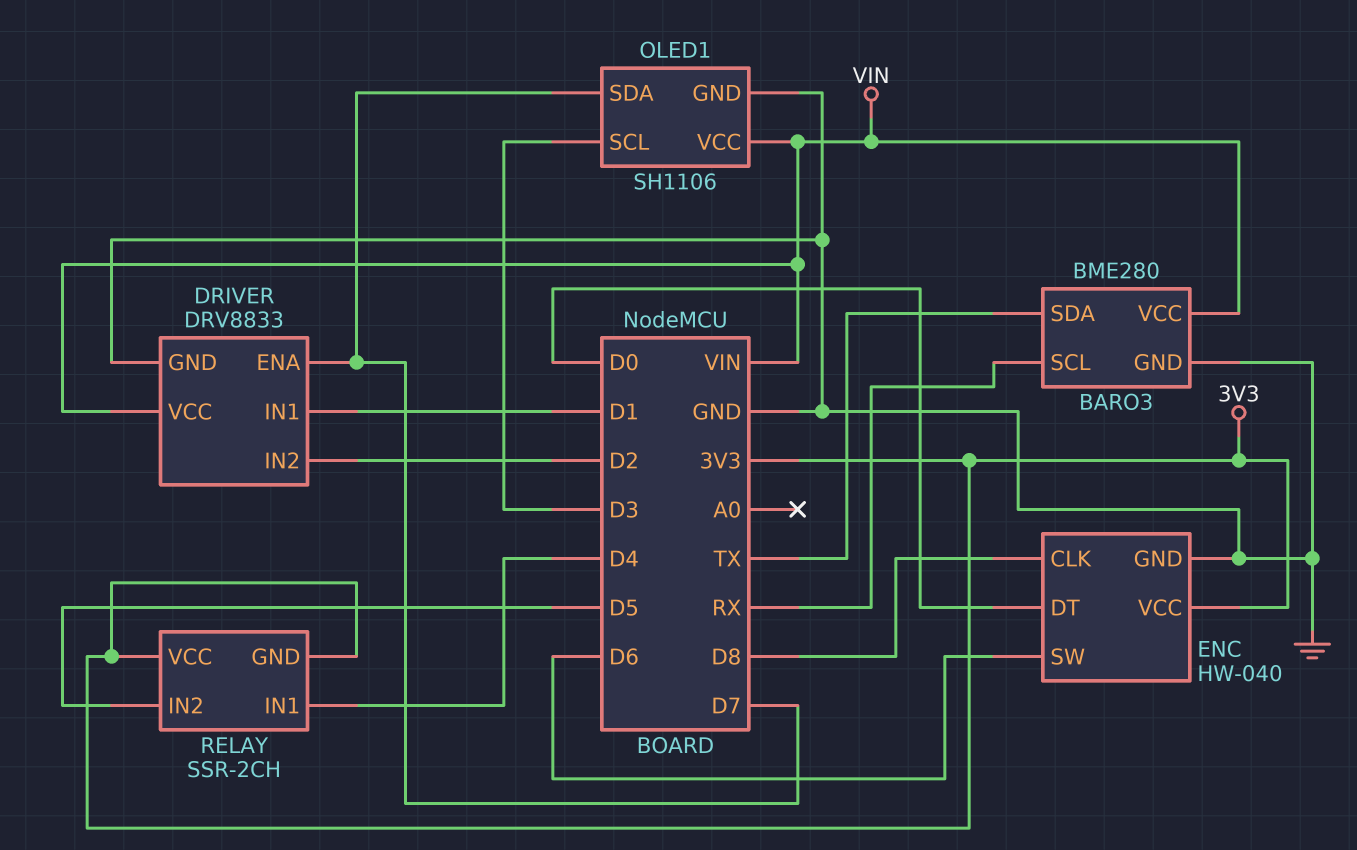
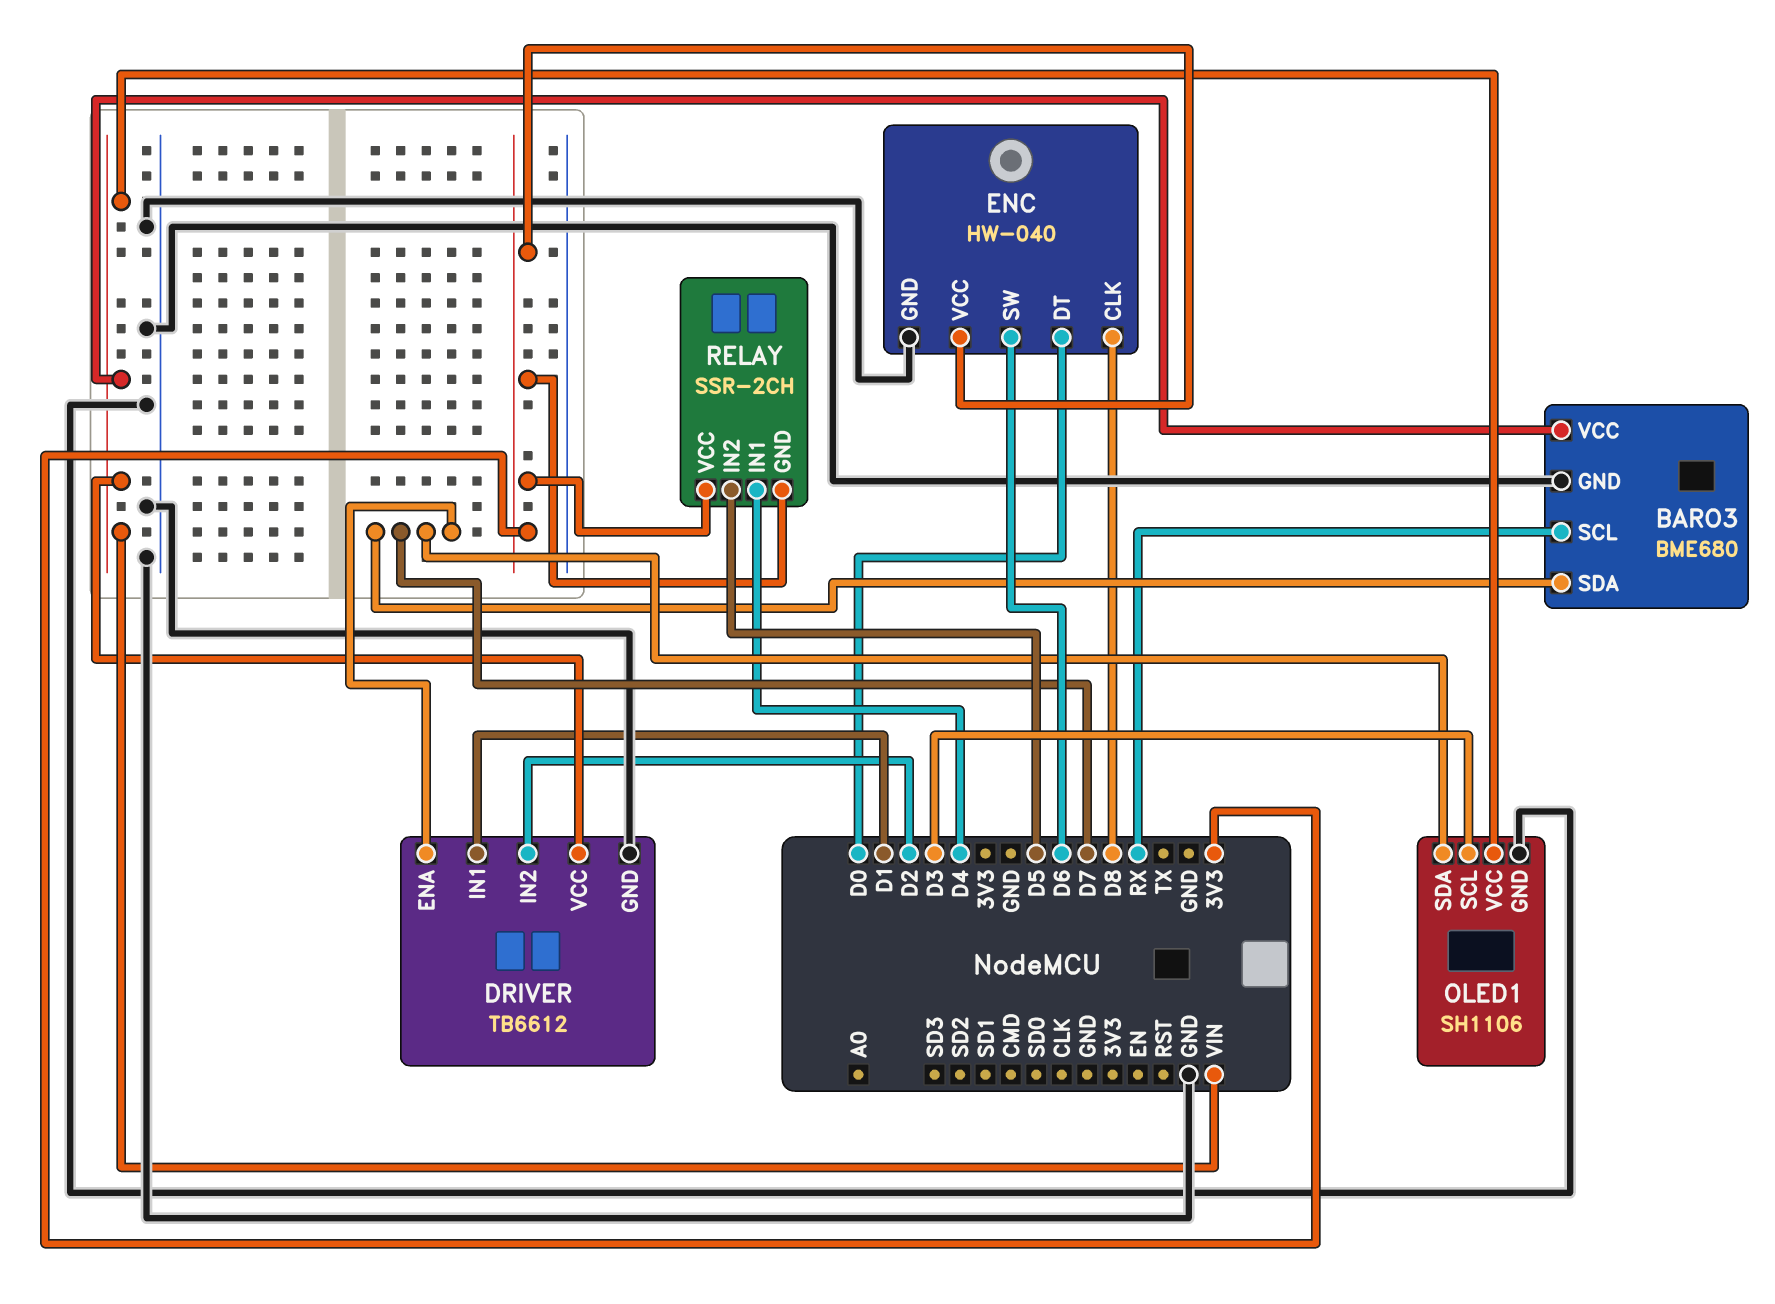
BARO3: BME280 -> BME680
BARO3 pin SDA: TX -> D7
DRIVER: DRV8833 -> TB6612

